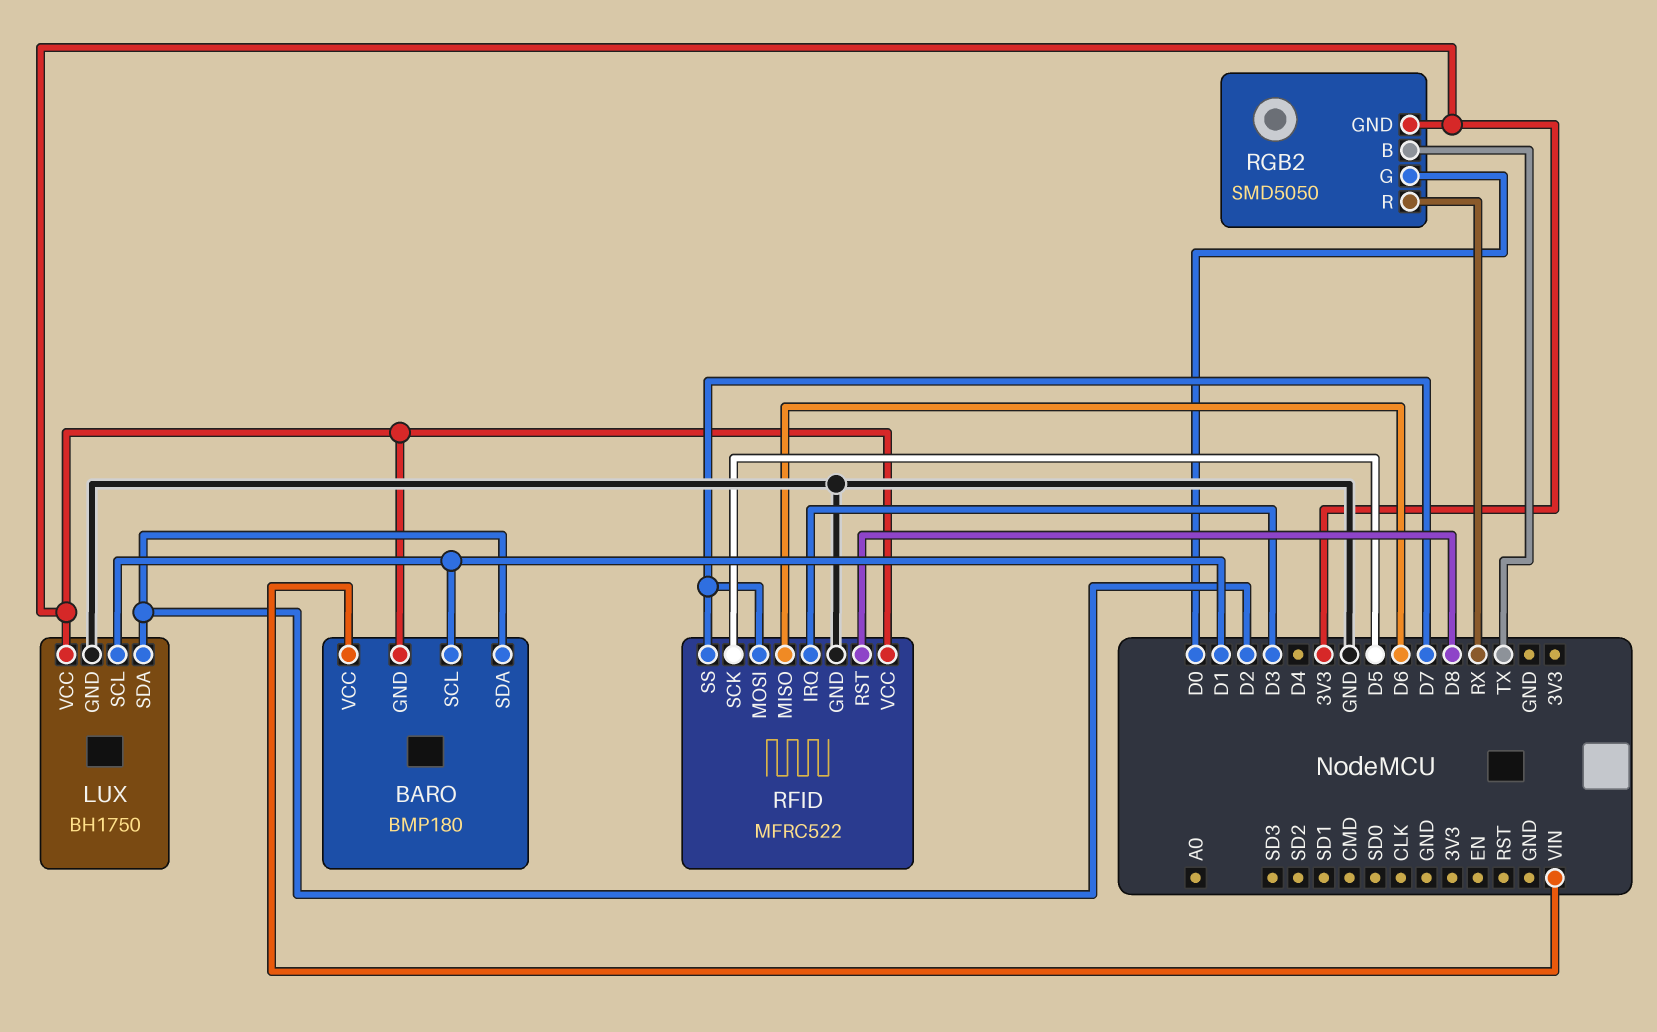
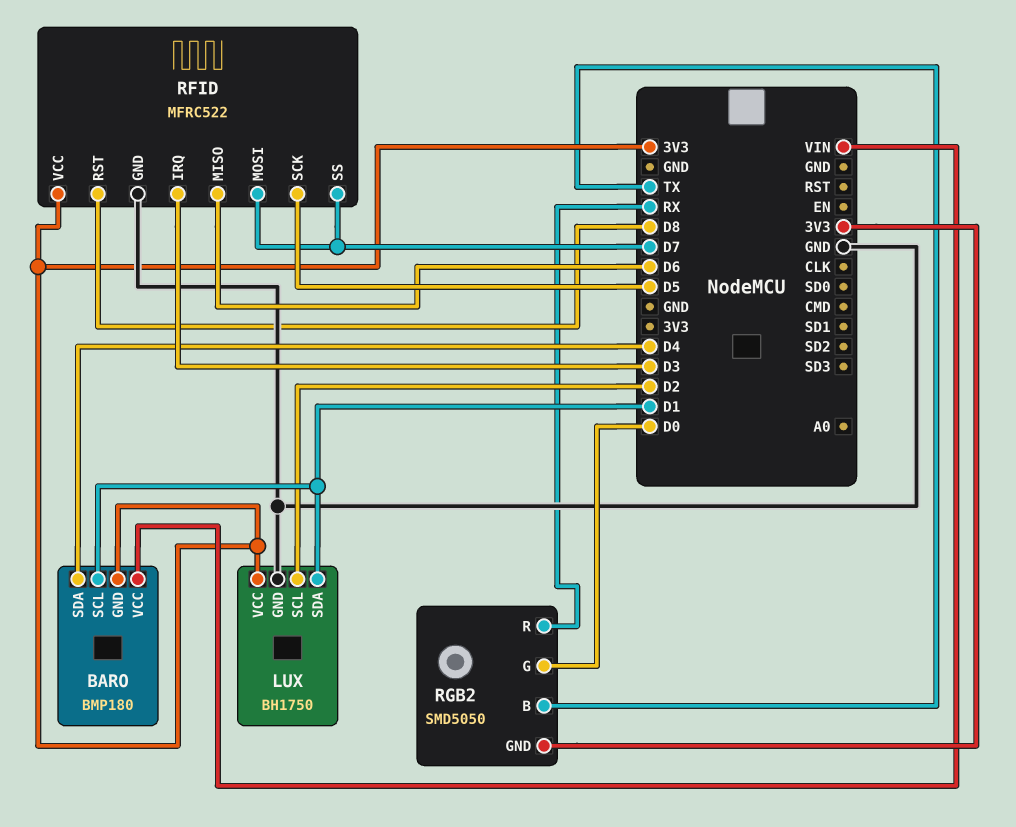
BARO pin SDA: D2 -> D4
LUX pin SCL: D1 -> D2
LUX pin SDA: D2 -> D1

